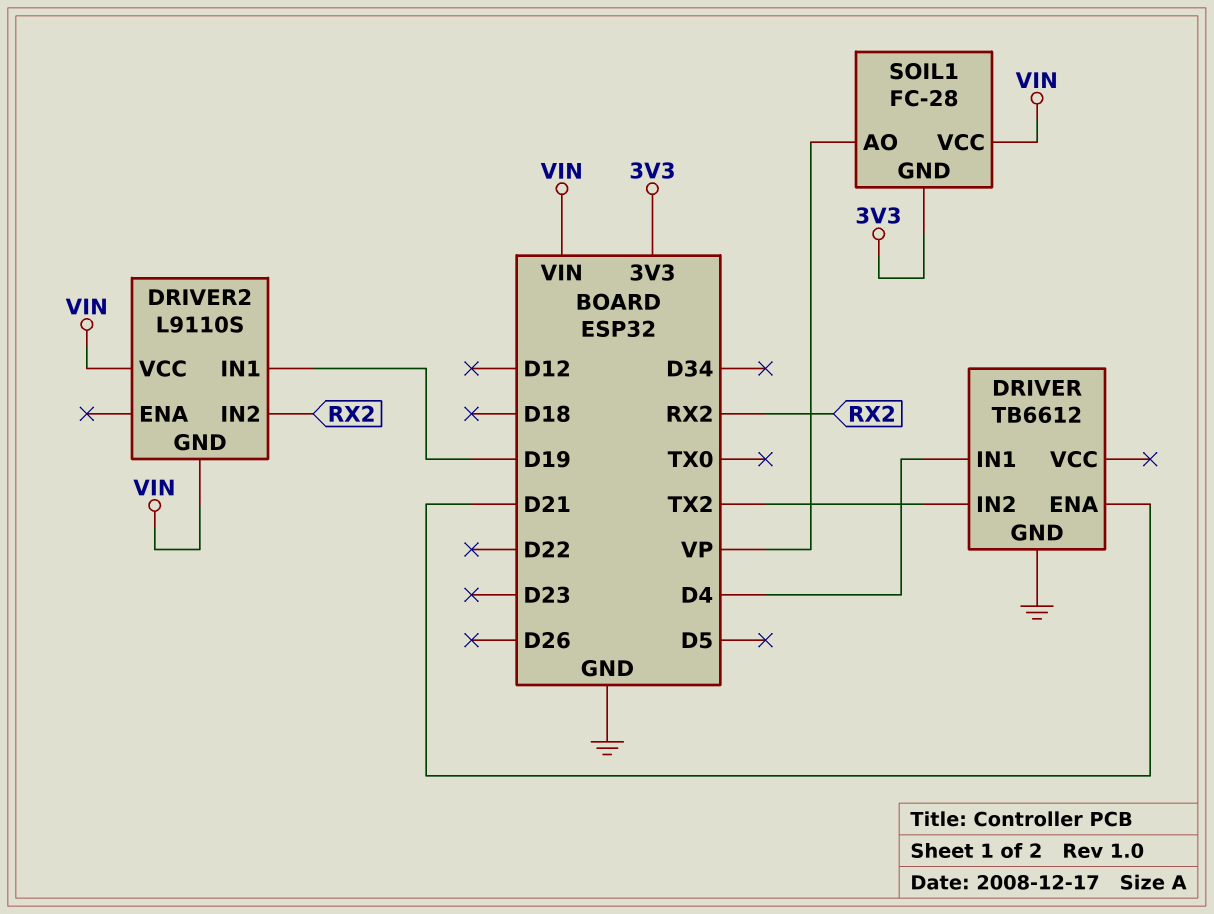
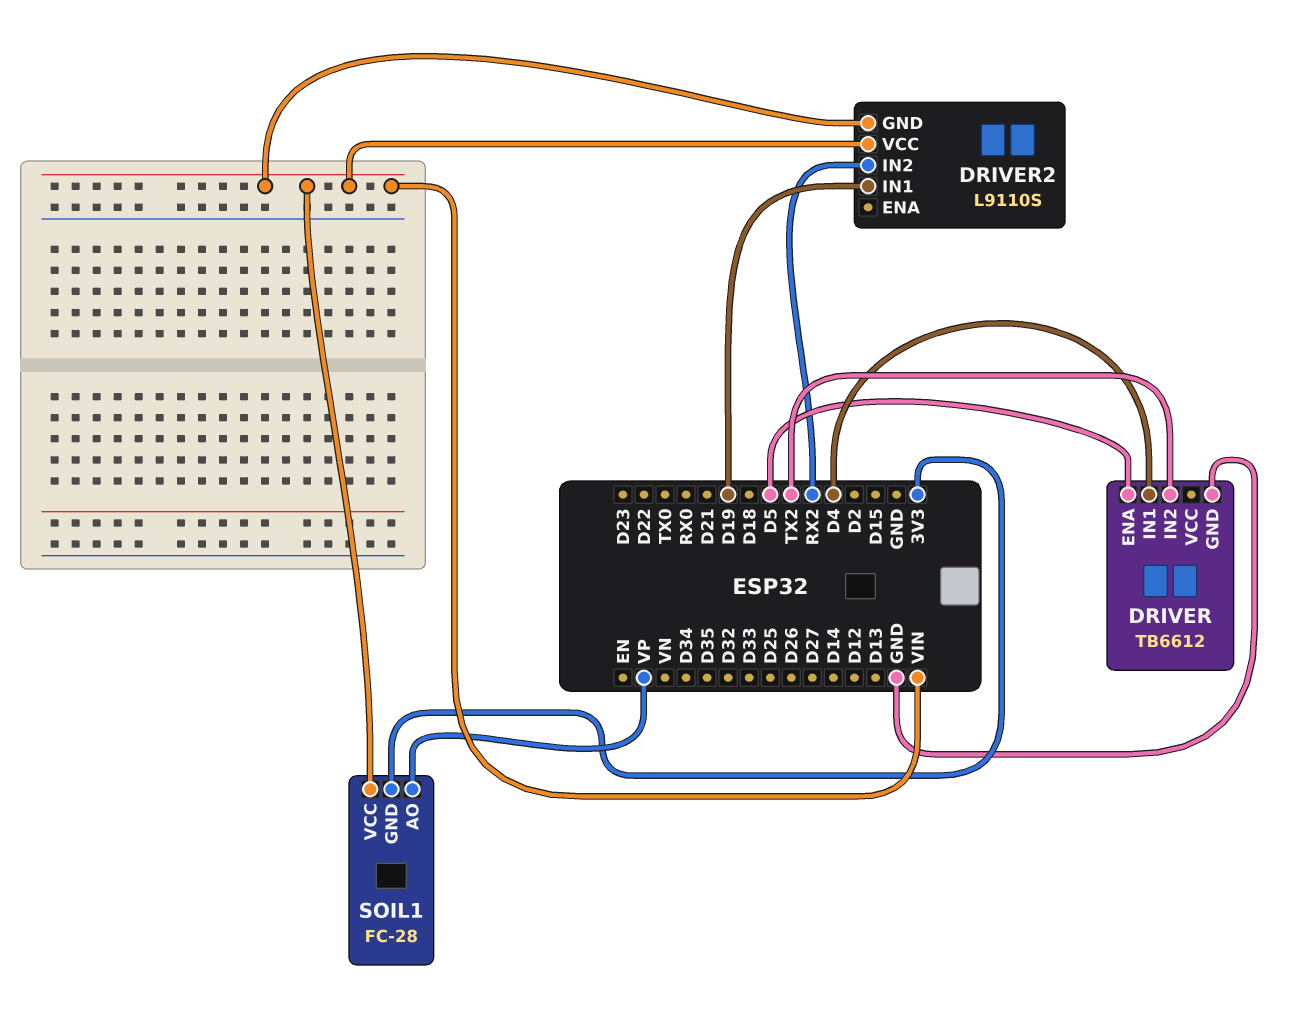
DRIVER pin ENA: D21 -> D5

